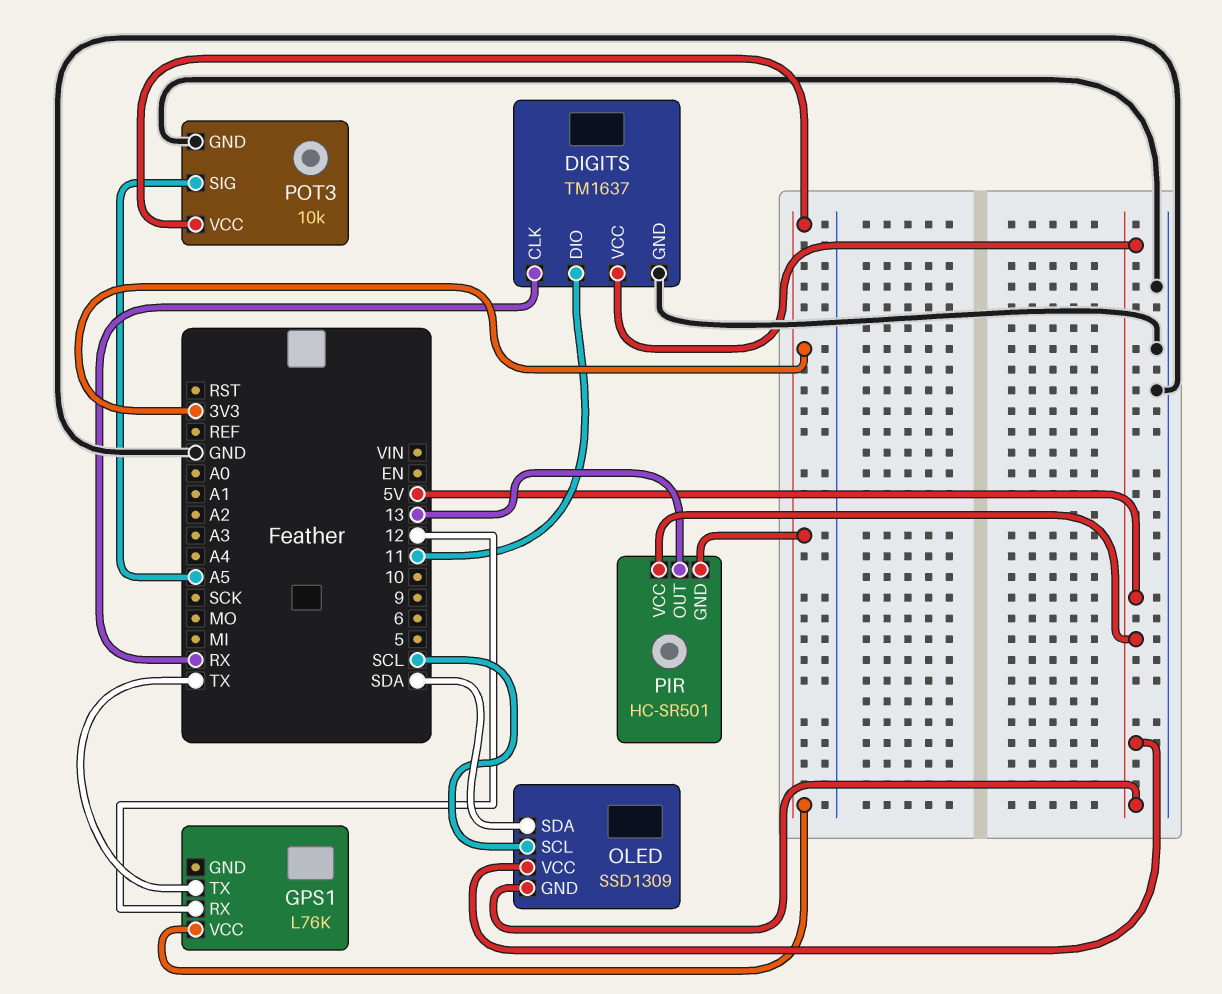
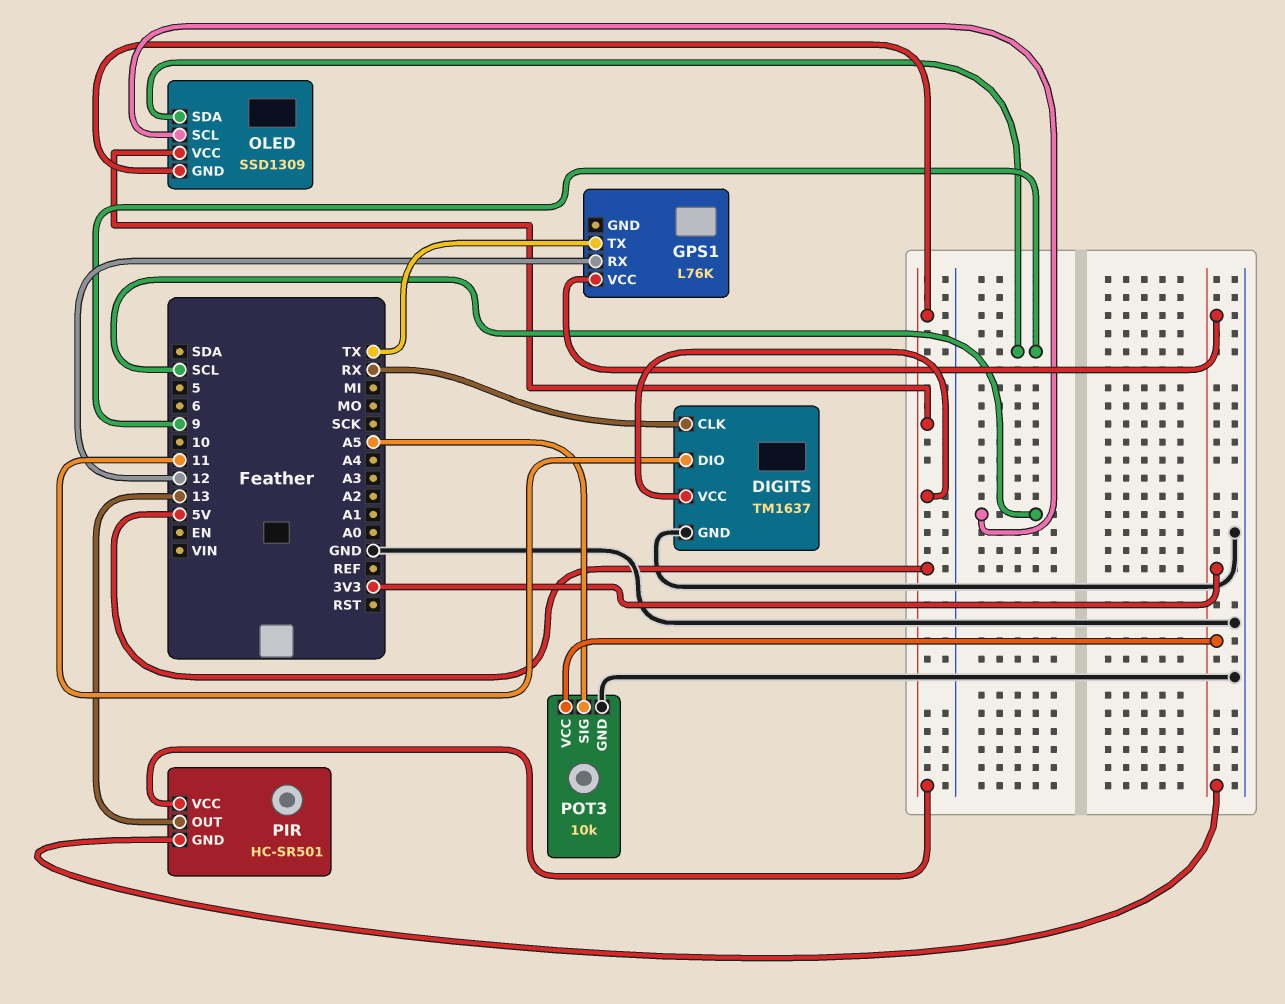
OLED pin SDA: SDA -> 9

